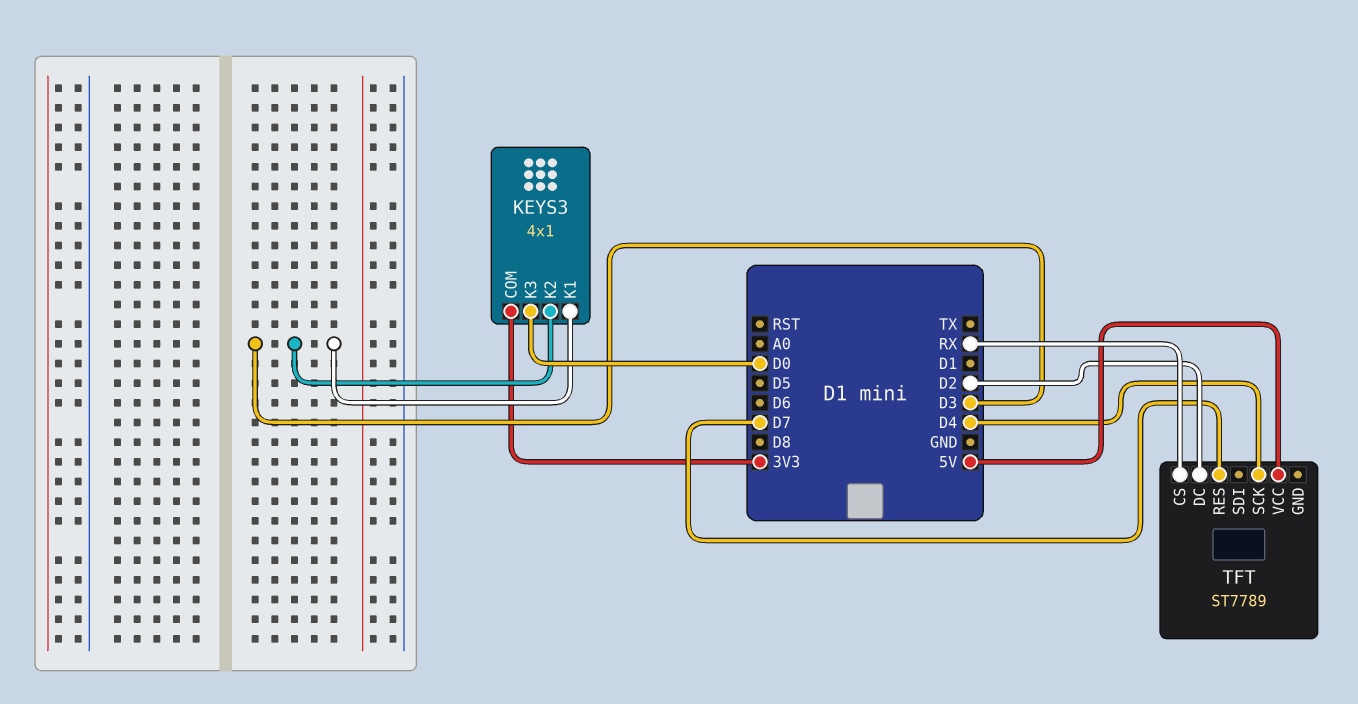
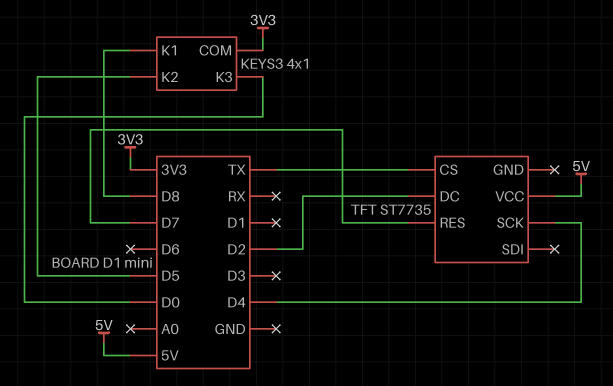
KEYS3 pin K1: D3 -> D8
KEYS3 pin K2: D3 -> D5
TFT: ST7789 -> ST7735
TFT pin CS: RX -> TX

